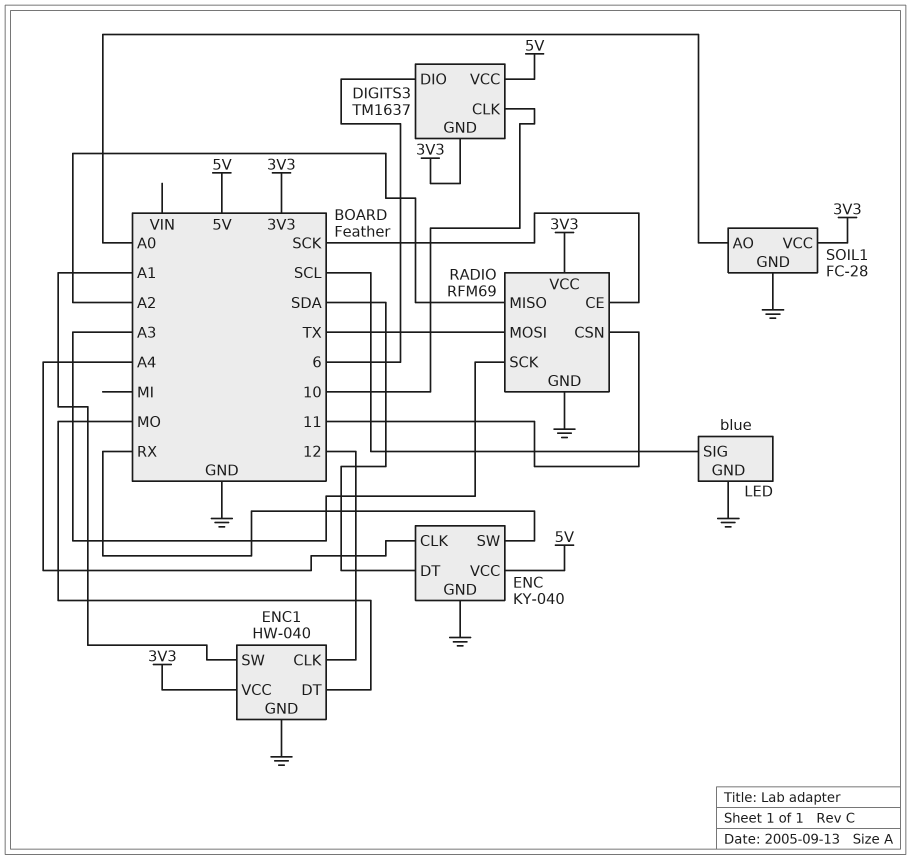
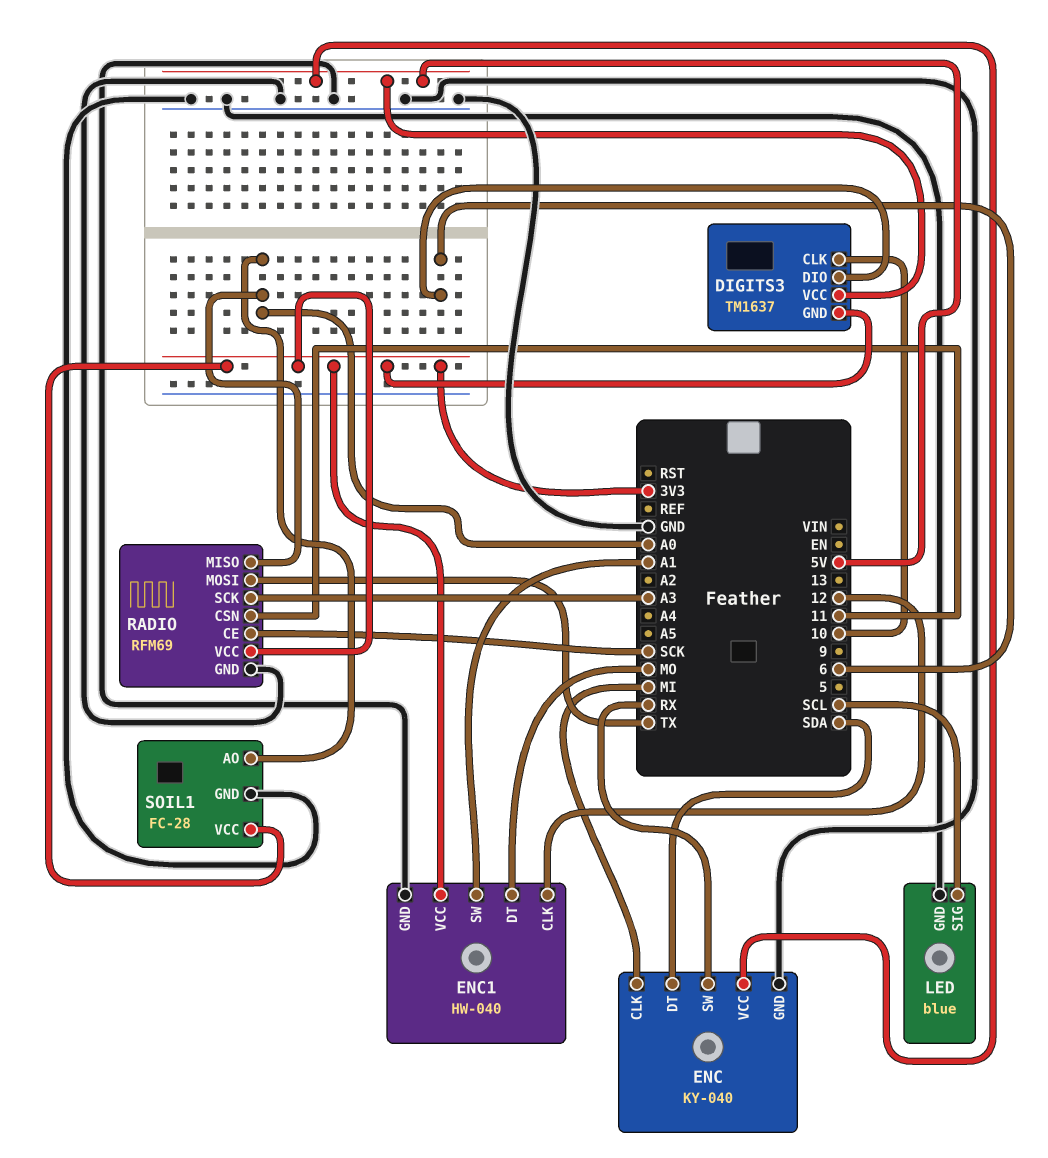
ENC pin CLK: A4 -> MI
RADIO pin MISO: A2 -> A0

